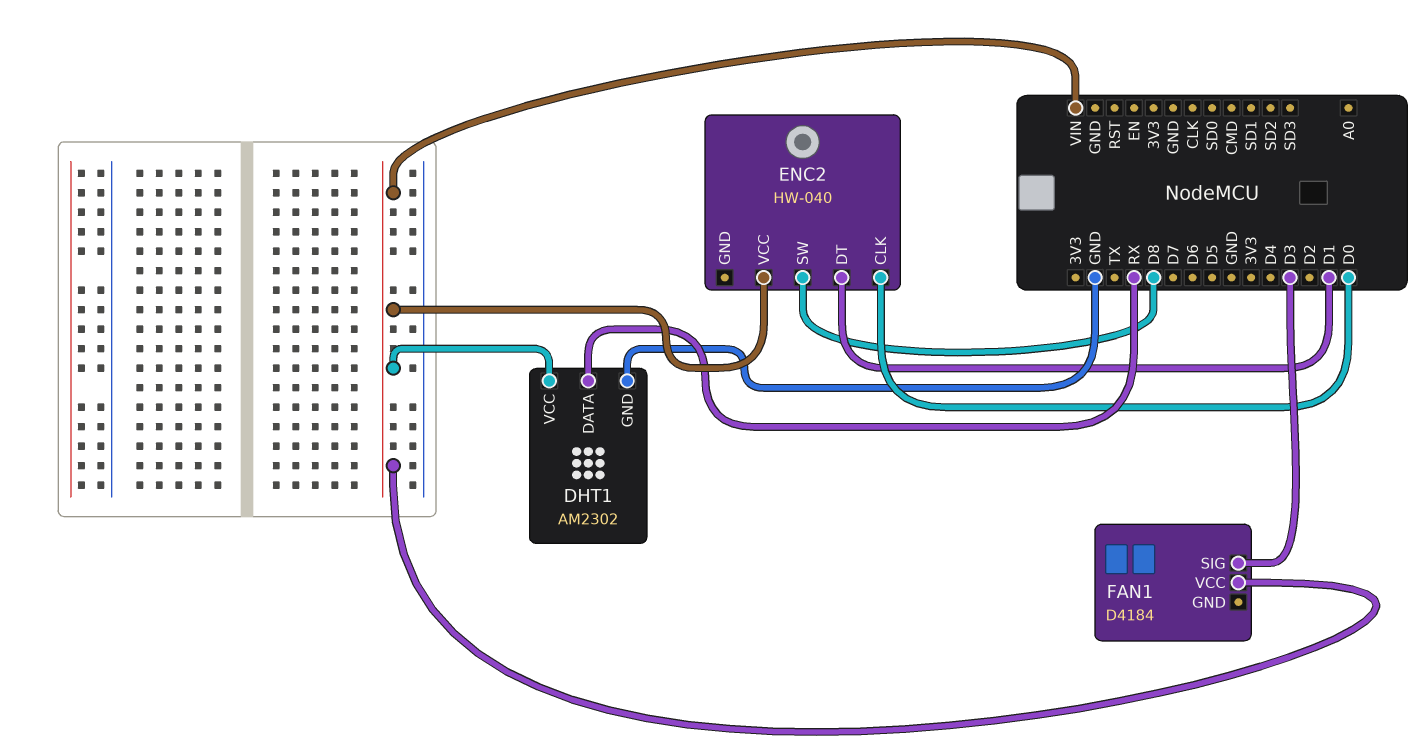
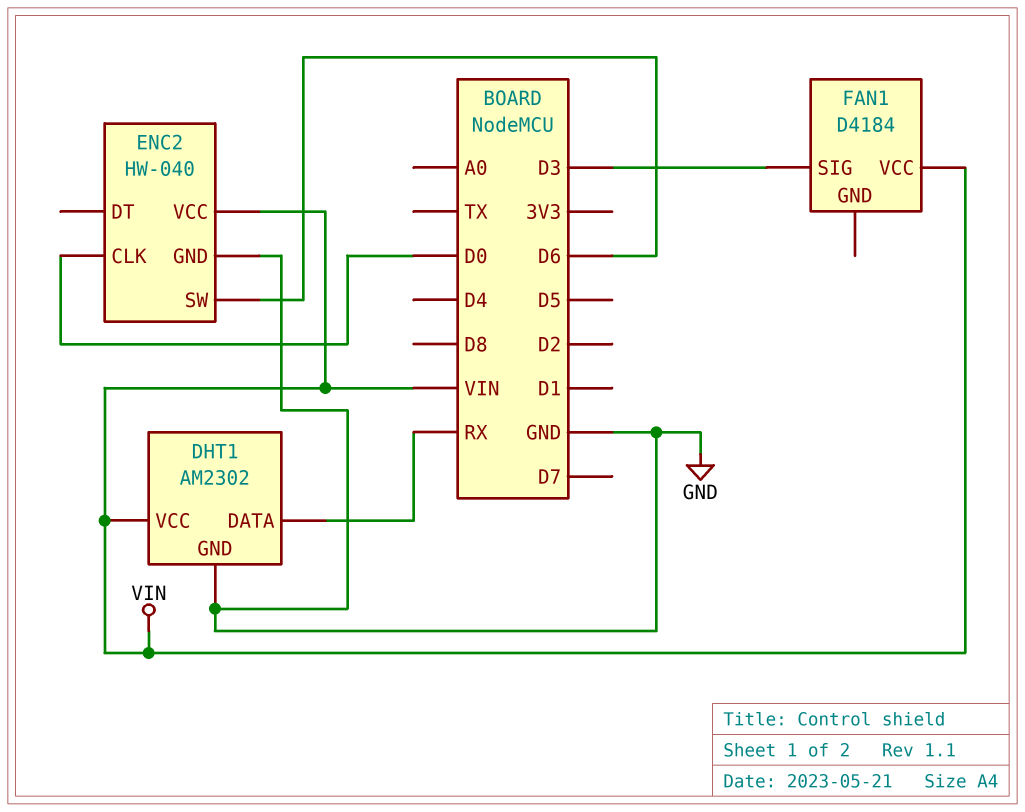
ENC2 pin DT: D1 -> none
ENC2 pin GND: none -> GND
ENC2 pin SW: D8 -> D6

